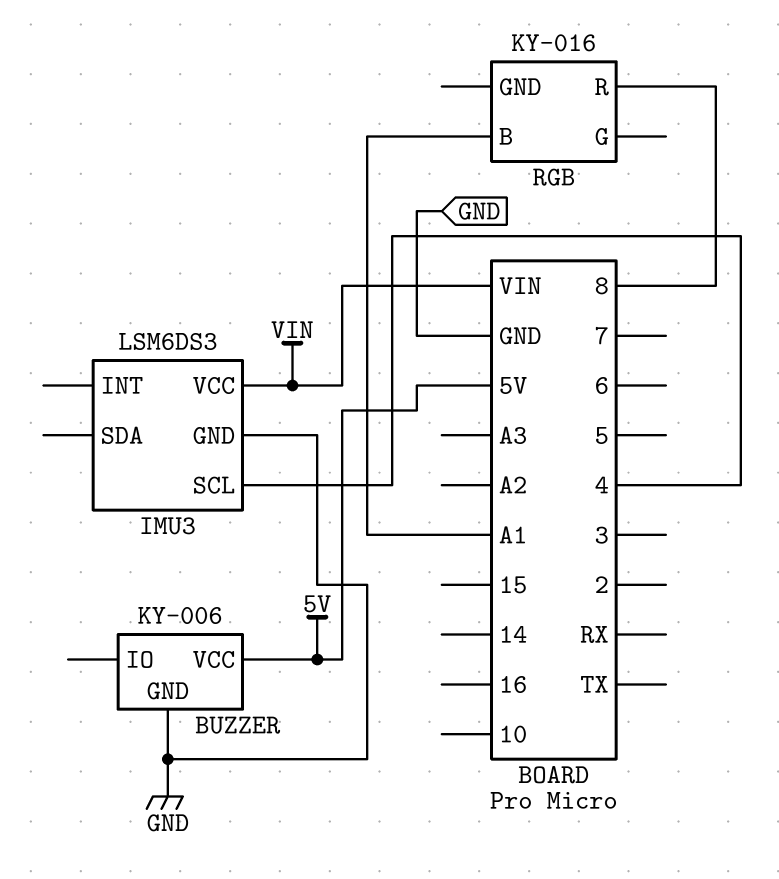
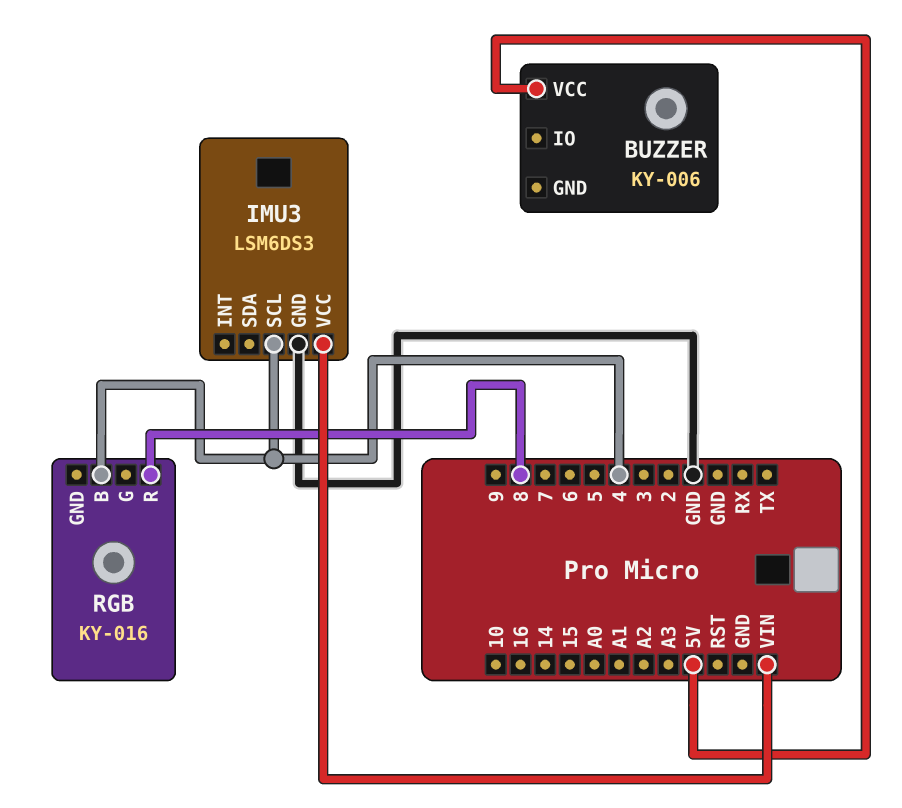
BUZZER pin GND: GND -> none
RGB pin B: A1 -> 4

